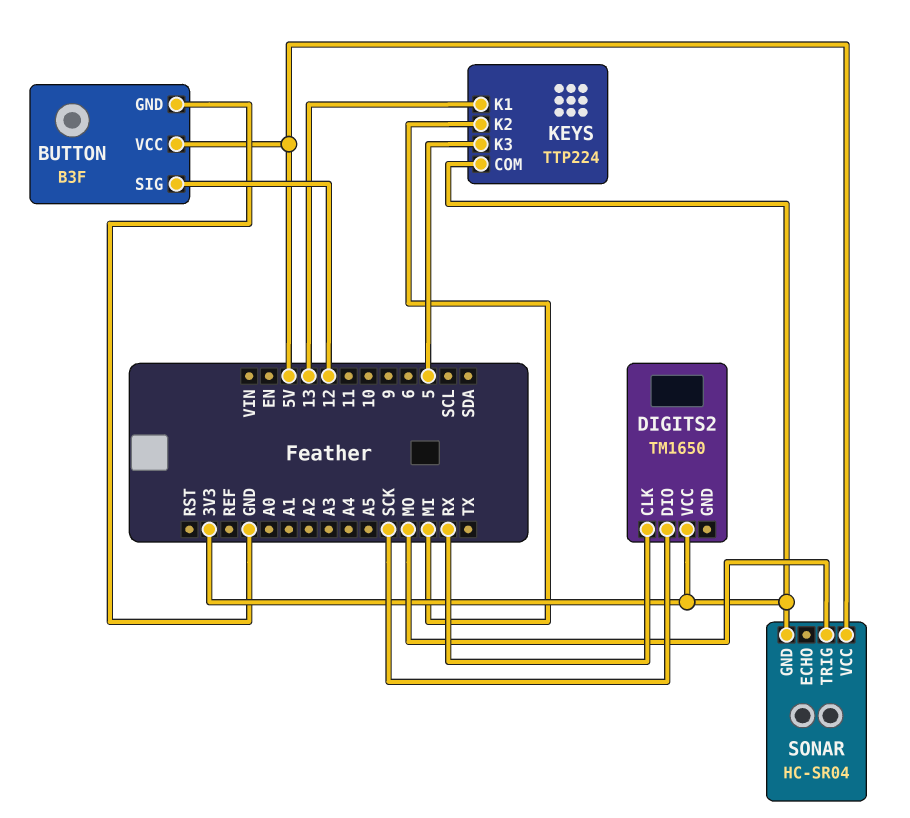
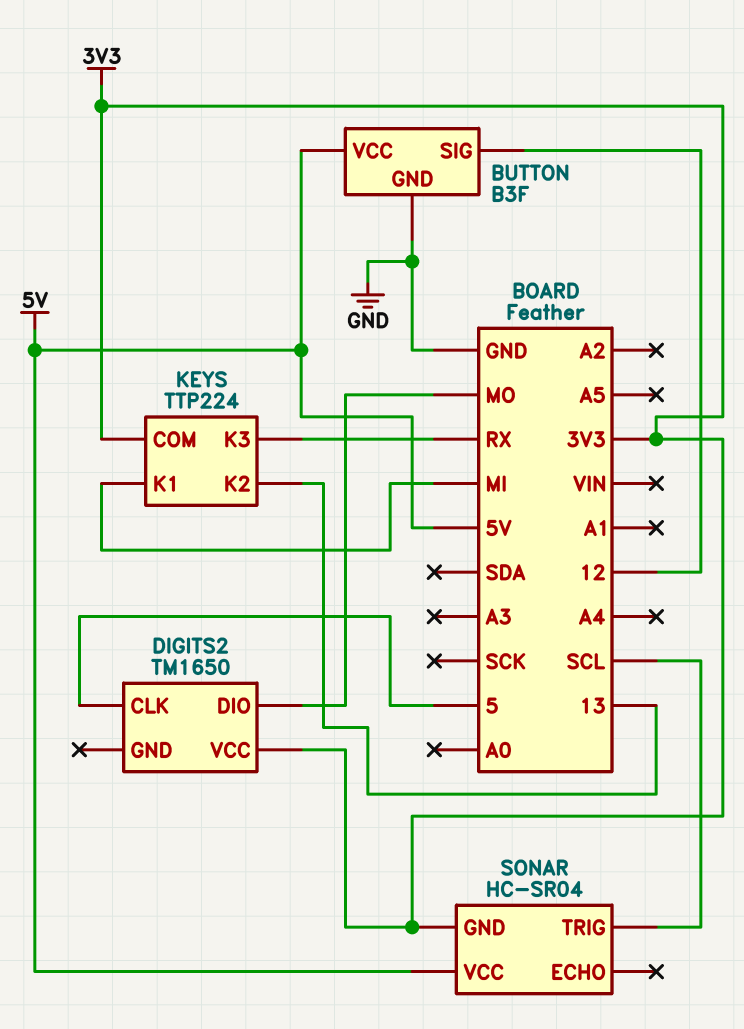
DIGITS2 pin CLK: RX -> 5
DIGITS2 pin DIO: SCK -> MO
KEYS pin K1: 13 -> MI
KEYS pin K2: MI -> 13
KEYS pin K3: 5 -> RX
SONAR pin TRIG: MO -> SCL

